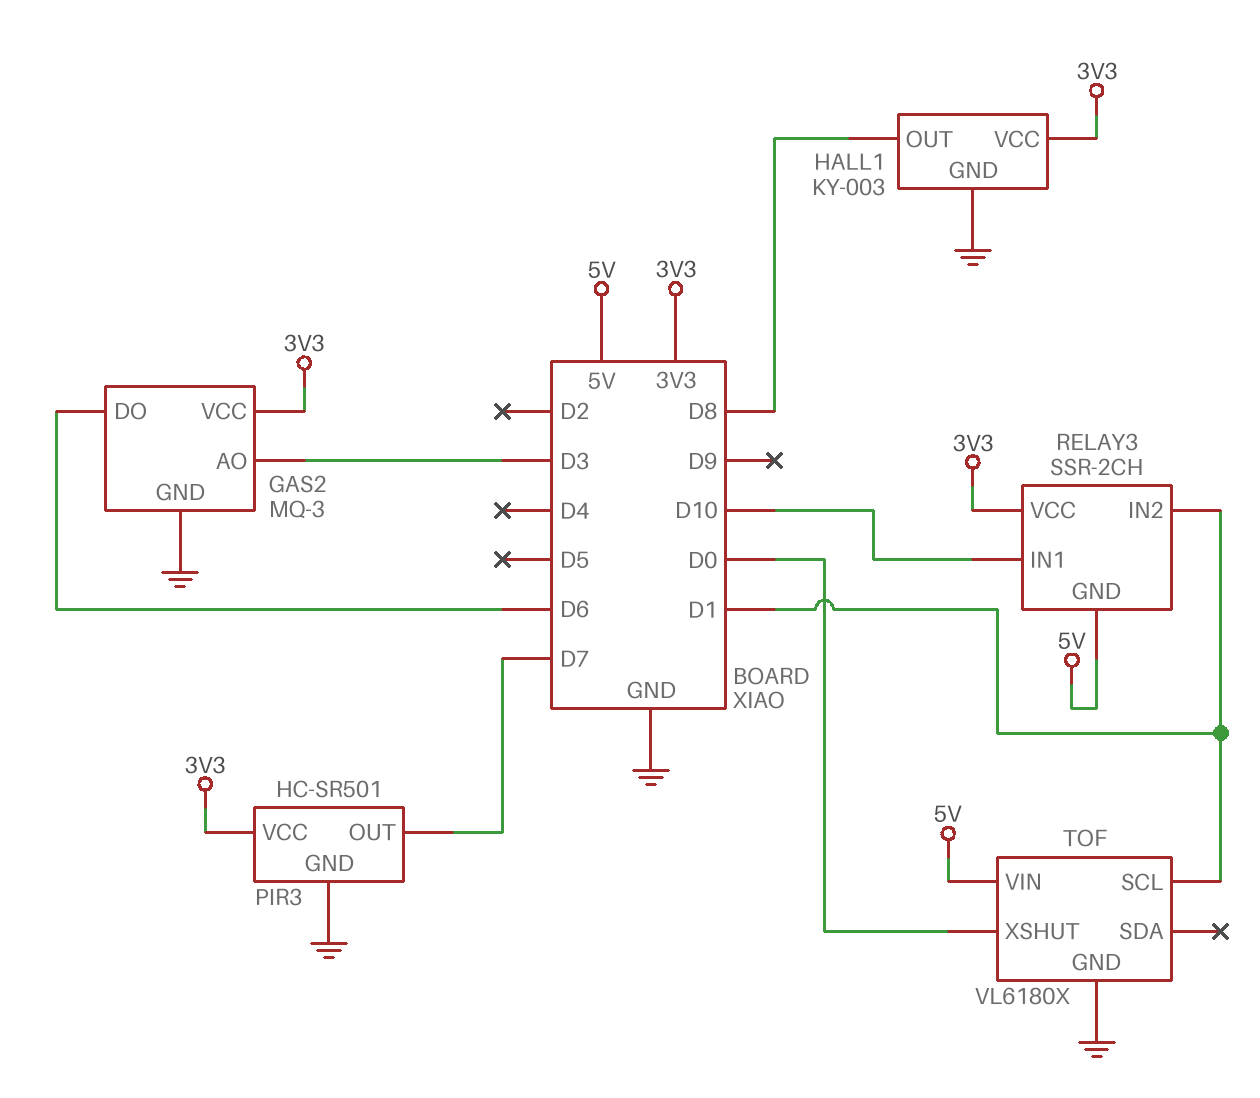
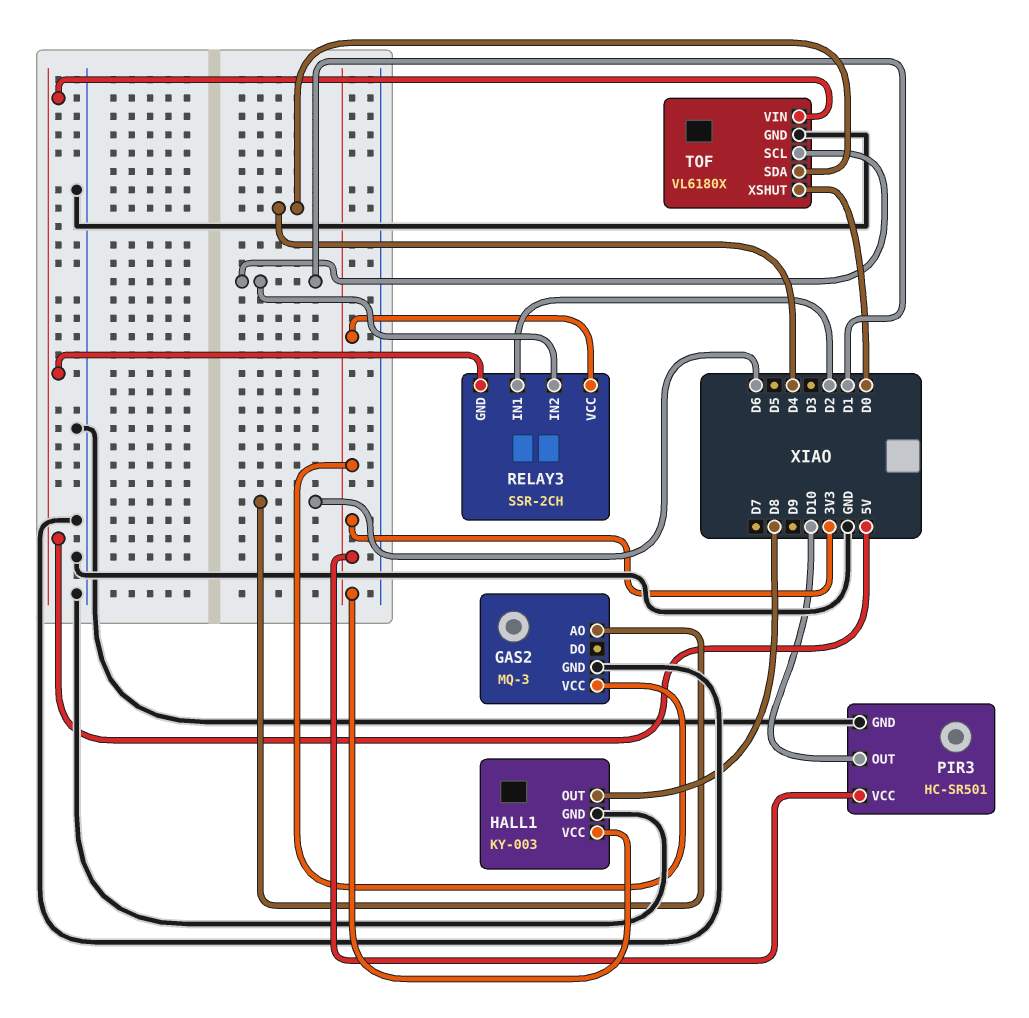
GAS2 pin AO: D3 -> D6
GAS2 pin DO: D6 -> none
PIR3 pin OUT: D7 -> D10
RELAY3 pin IN1: D10 -> D2
TOF pin SDA: none -> D4

